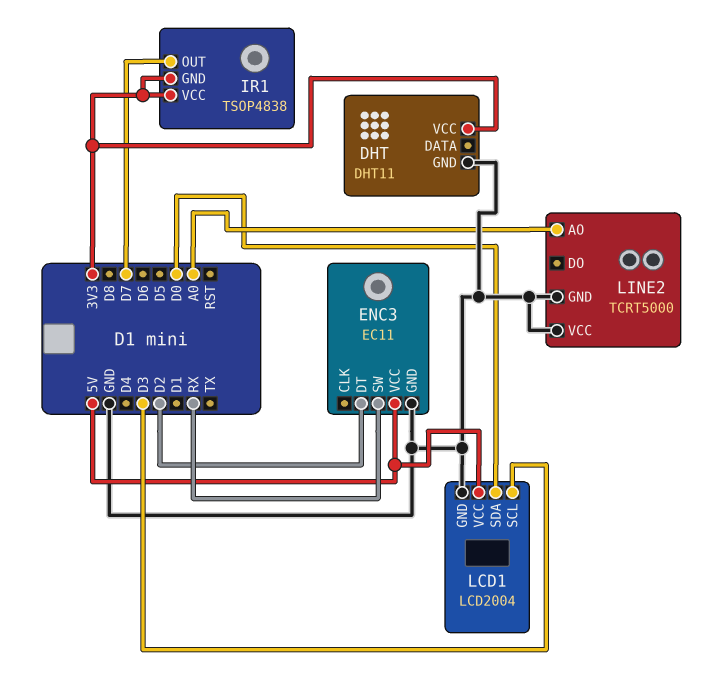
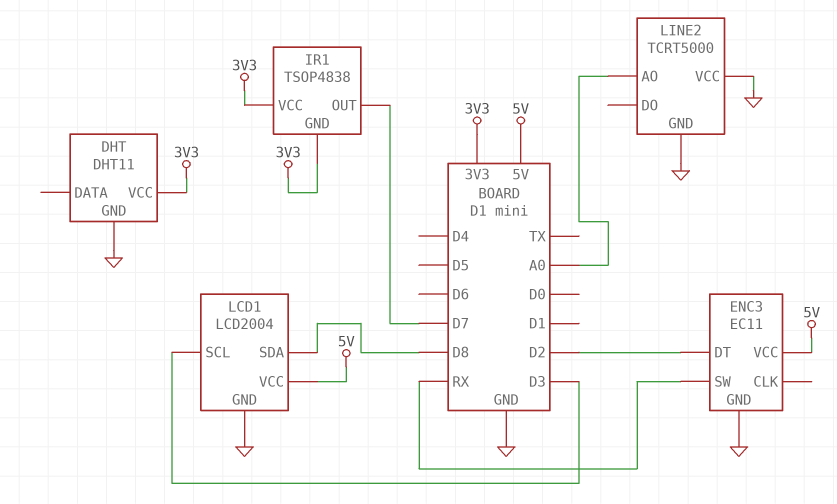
LCD1 pin SDA: D0 -> D8

